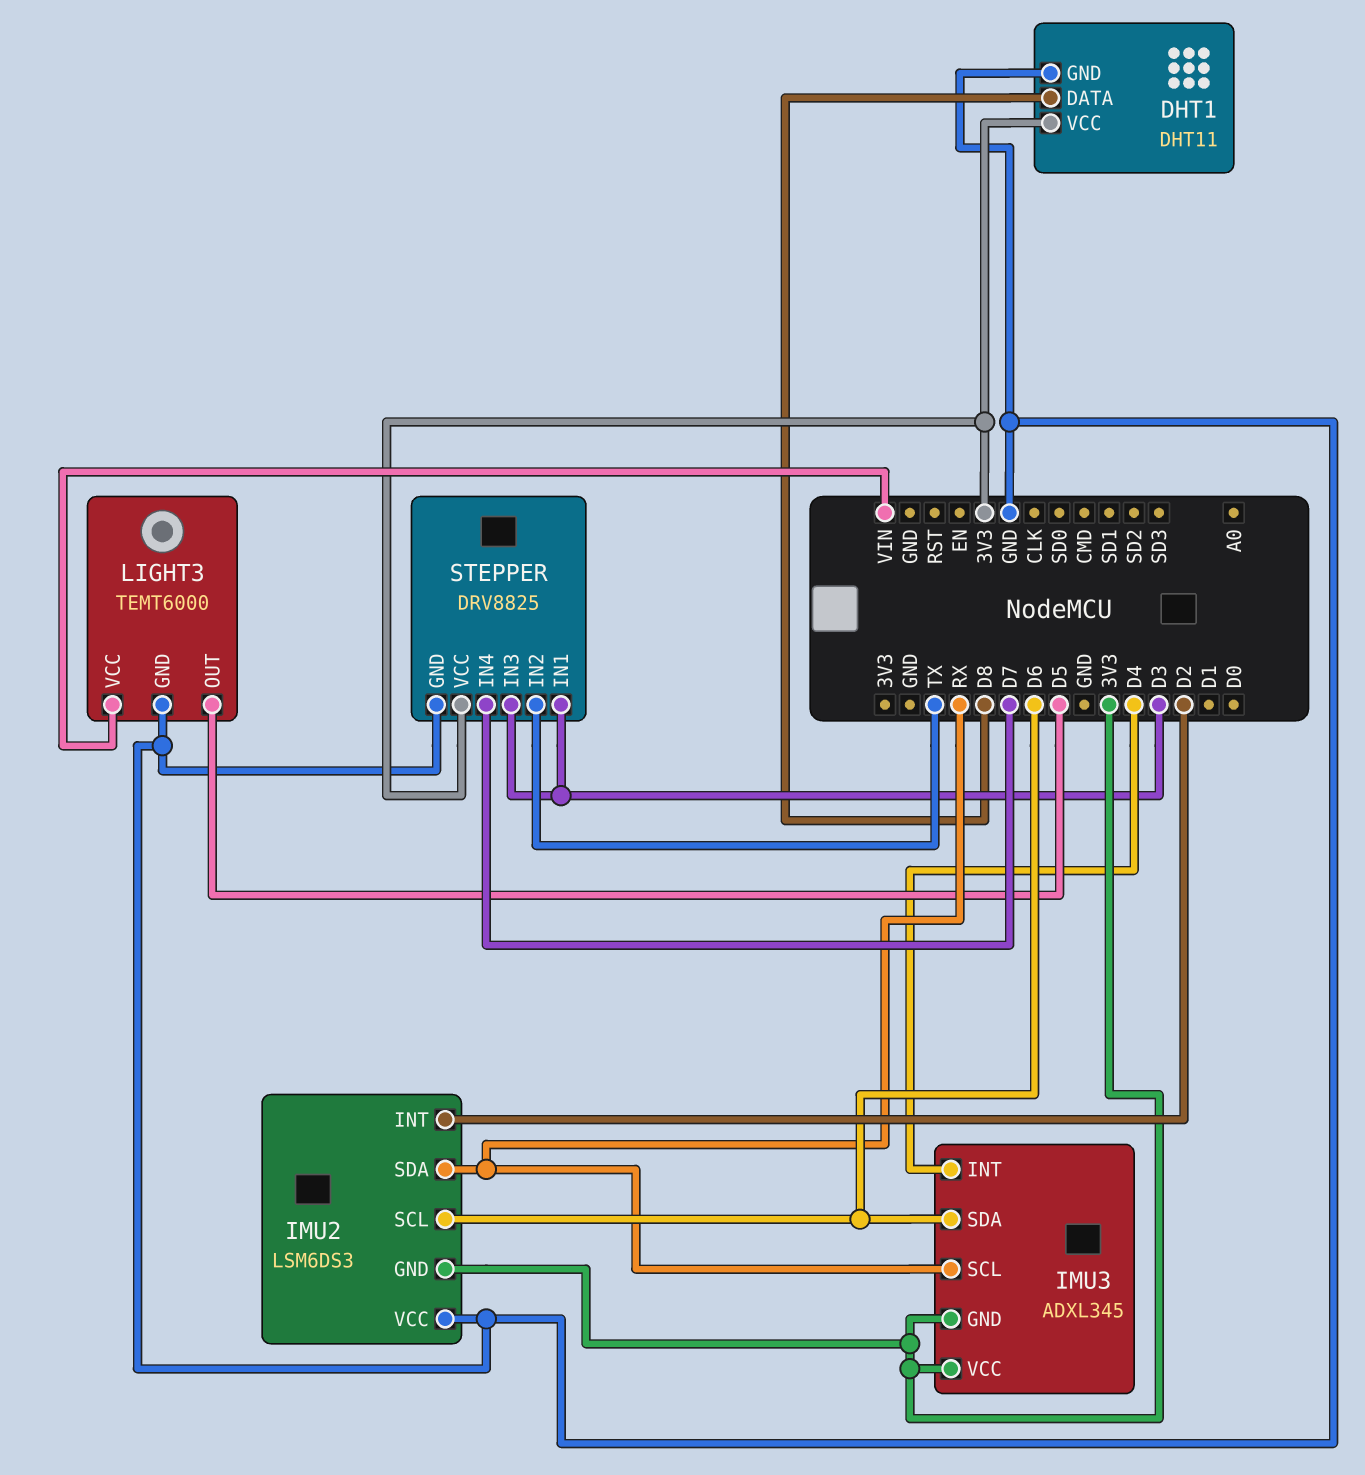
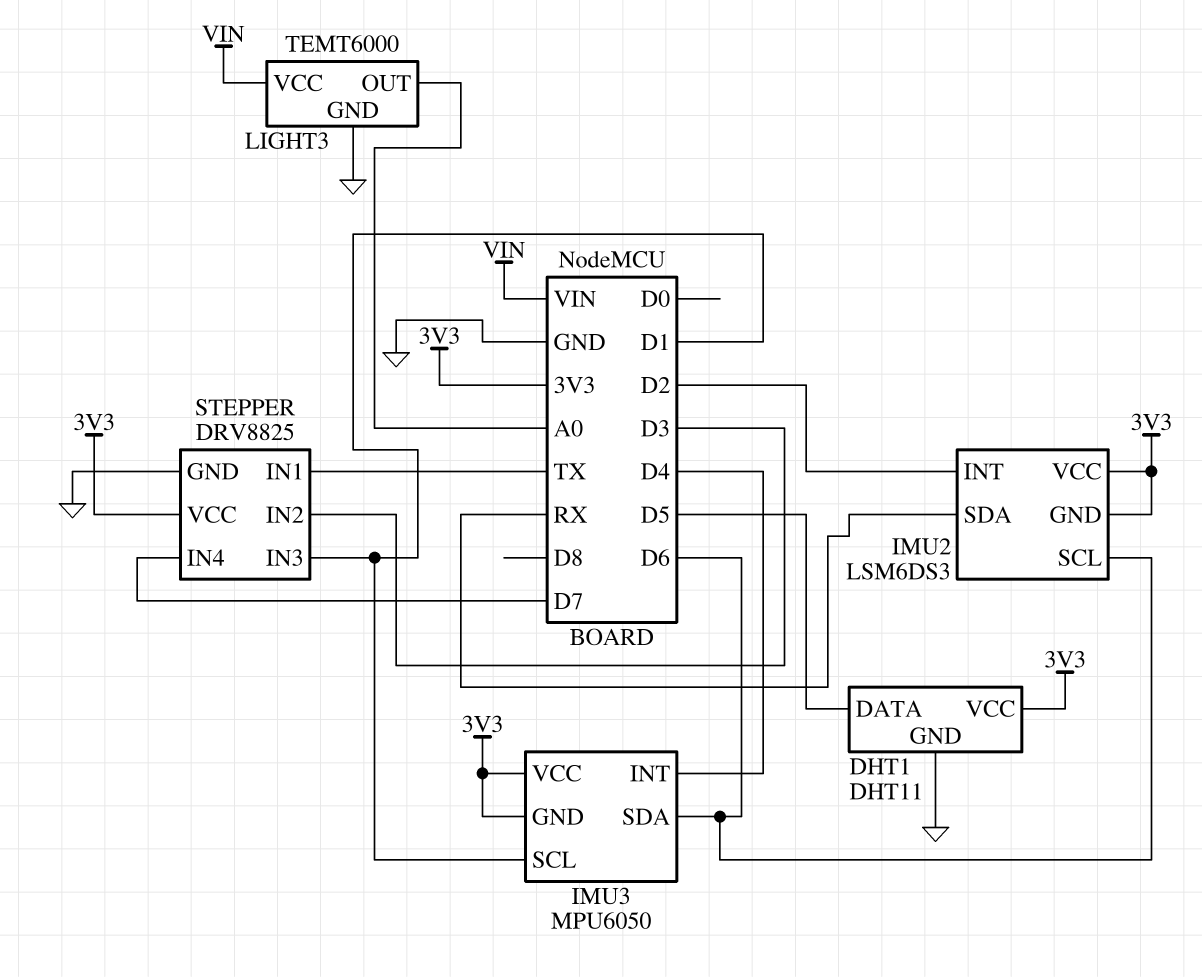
DHT1 pin DATA: D8 -> D5
IMU2 pin VCC: GND -> 3V3
IMU3: ADXL345 -> MPU6050
IMU3 pin SCL: RX -> D1
LIGHT3 pin OUT: D5 -> A0
STEPPER pin IN1: D3 -> TX
STEPPER pin IN2: TX -> D3
STEPPER pin IN3: D3 -> D1

